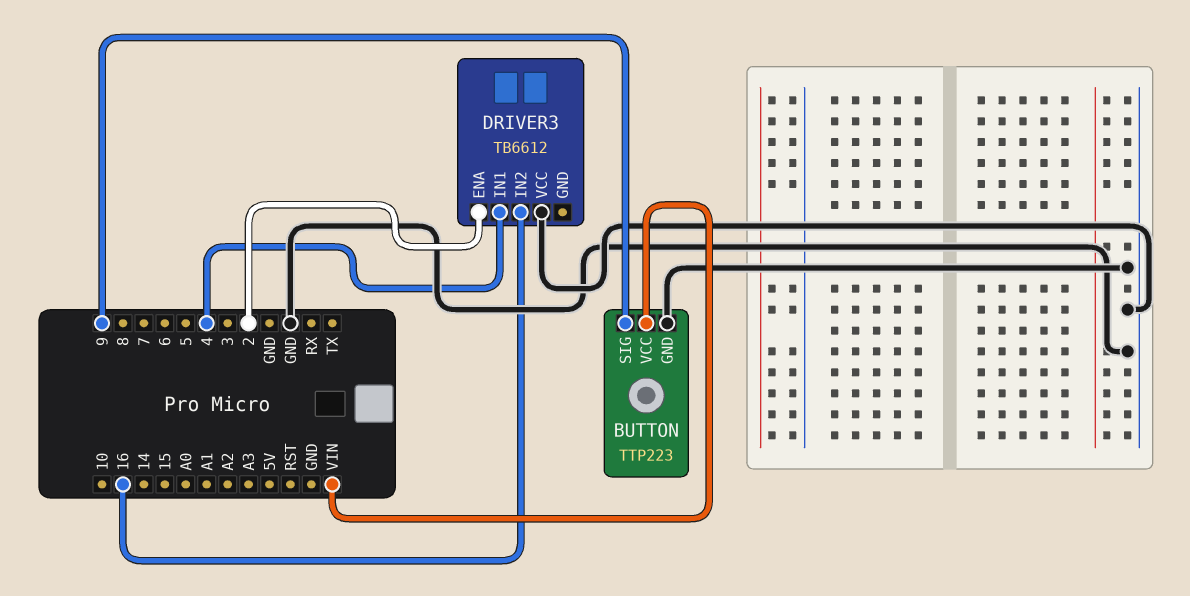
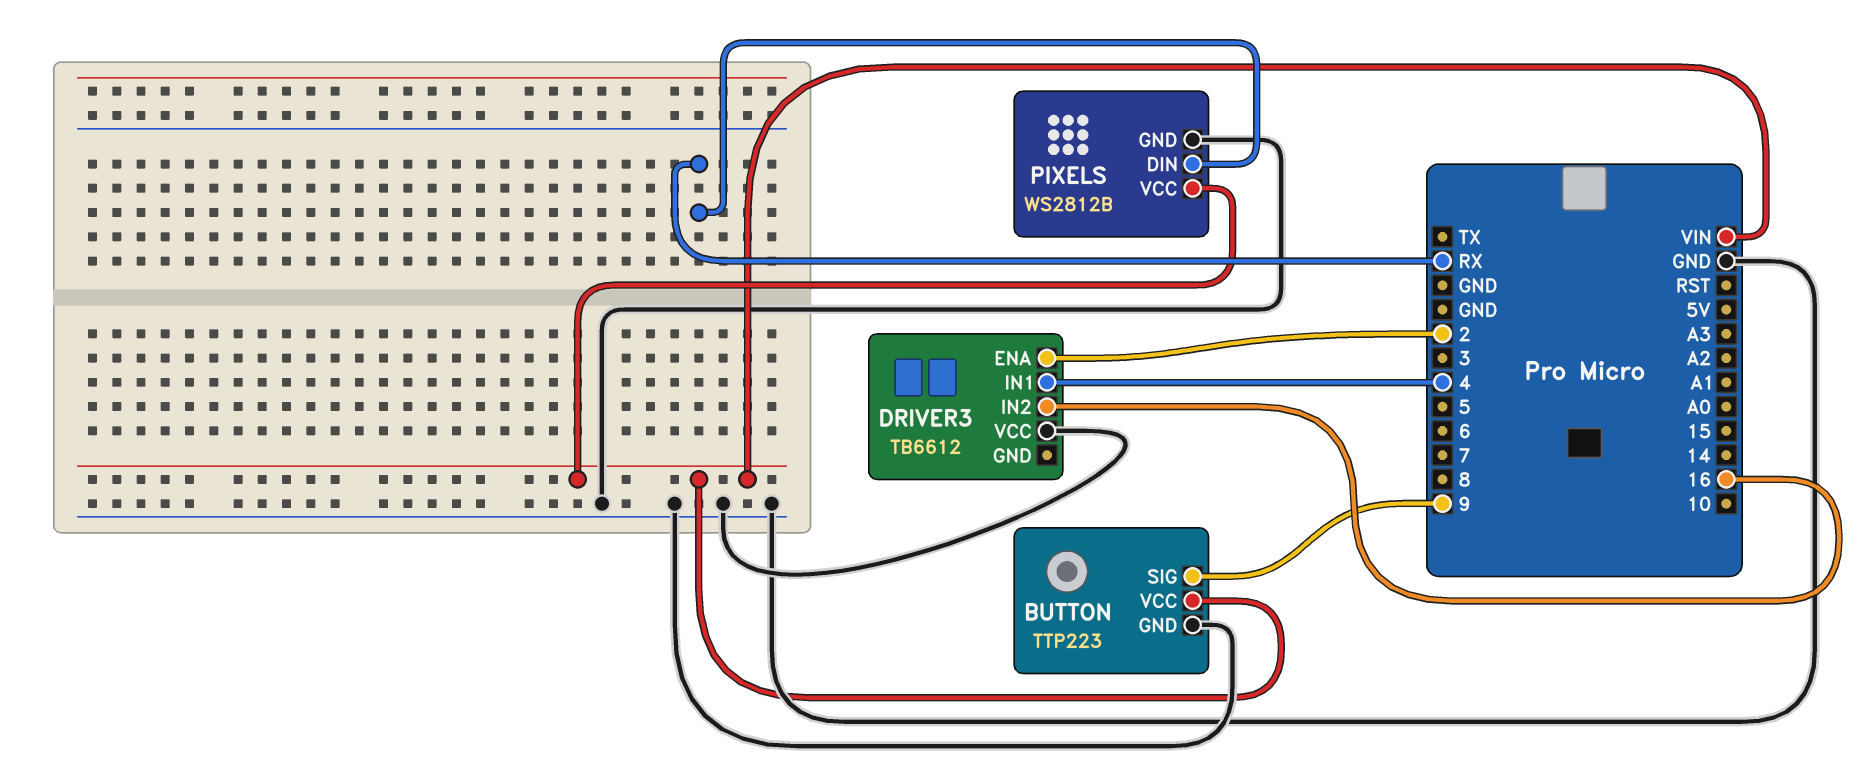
PIXELS: none -> WS2812B
PIXELS pin DIN: none -> RX
PIXELS pin GND: none -> GND
PIXELS pin VCC: none -> VIN

